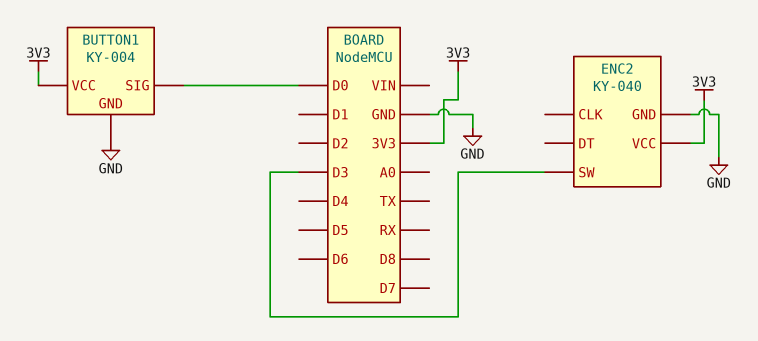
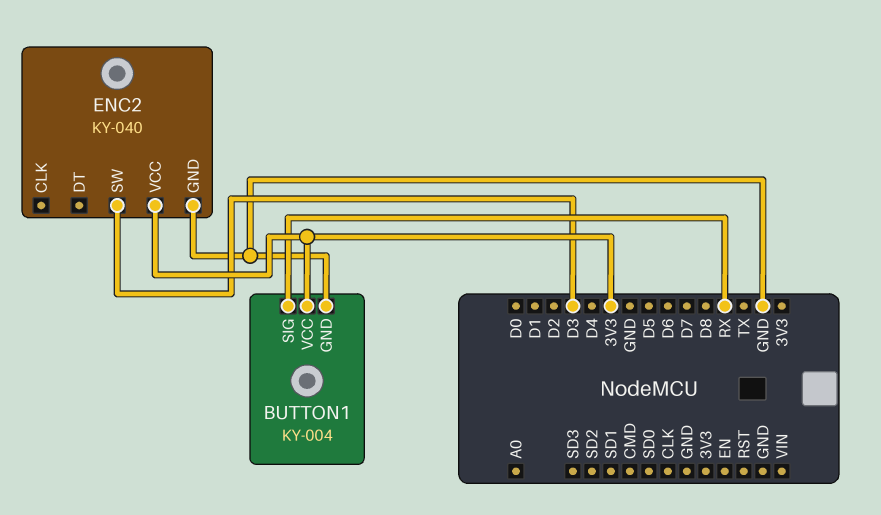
BUTTON1 pin SIG: D0 -> RX

